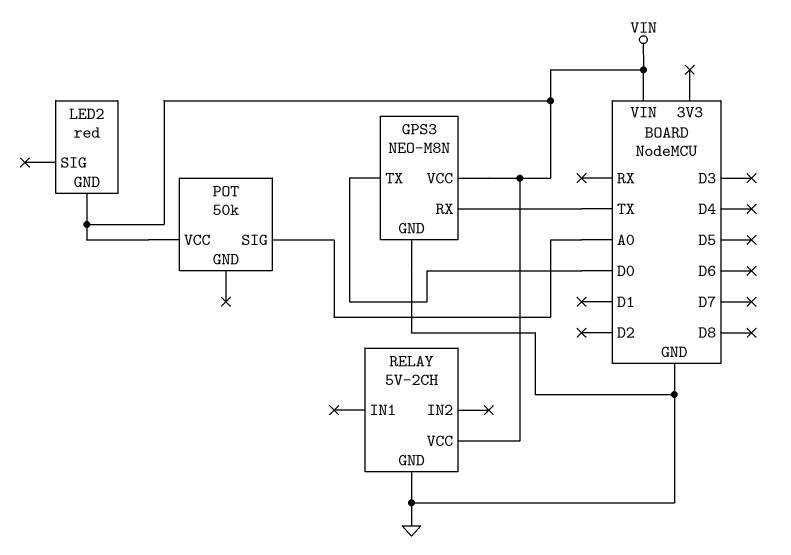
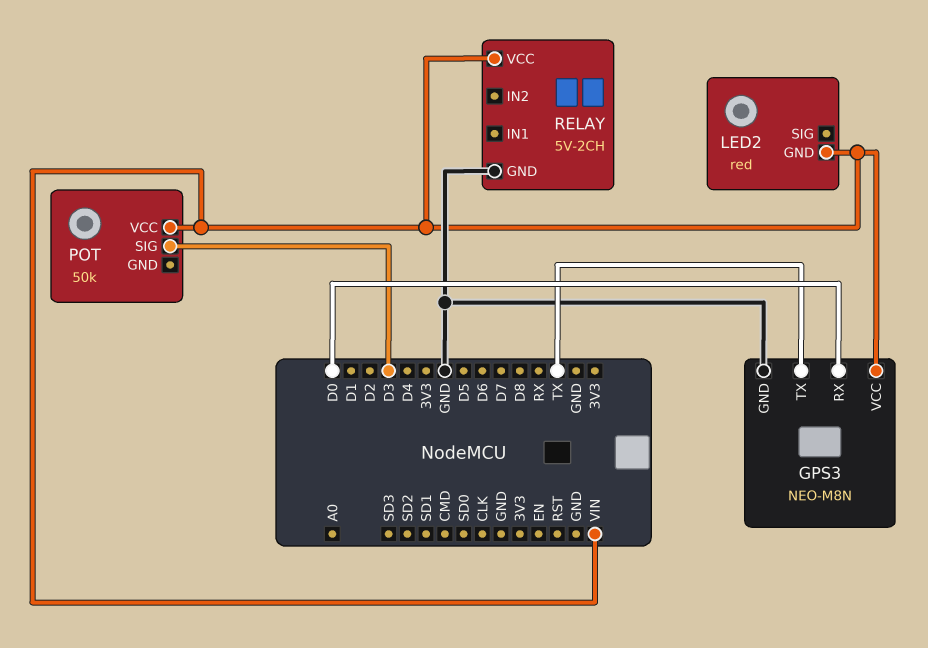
GPS3 pin RX: TX -> D0
GPS3 pin TX: D0 -> TX
POT pin SIG: A0 -> D3

